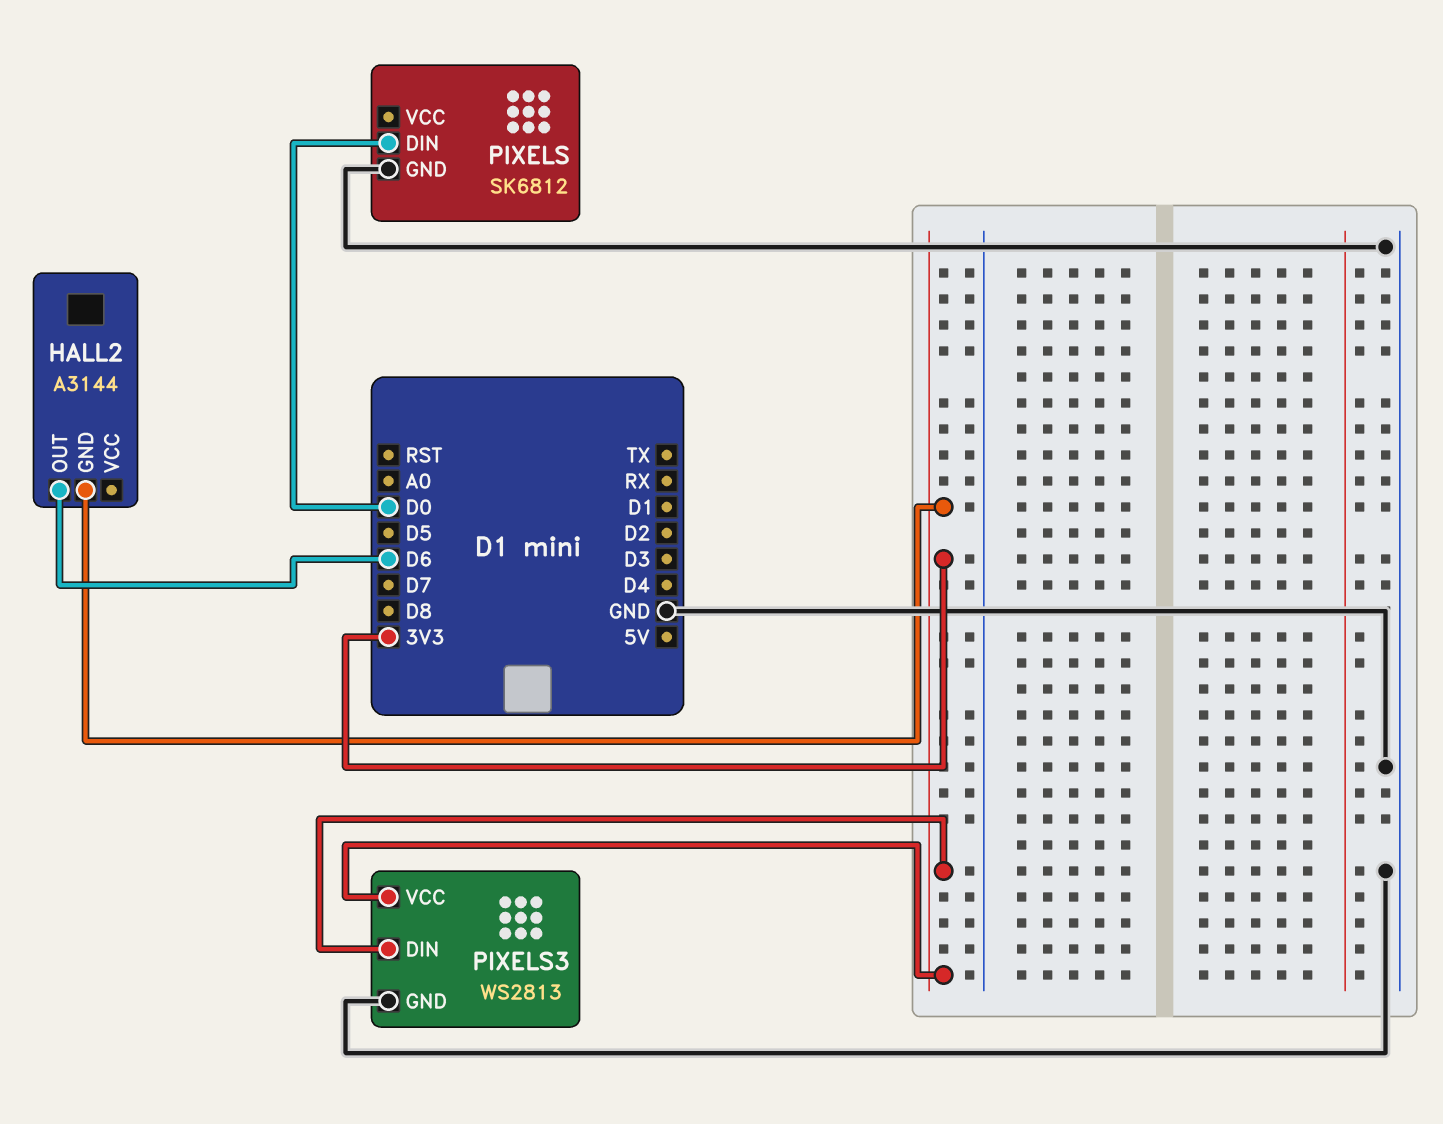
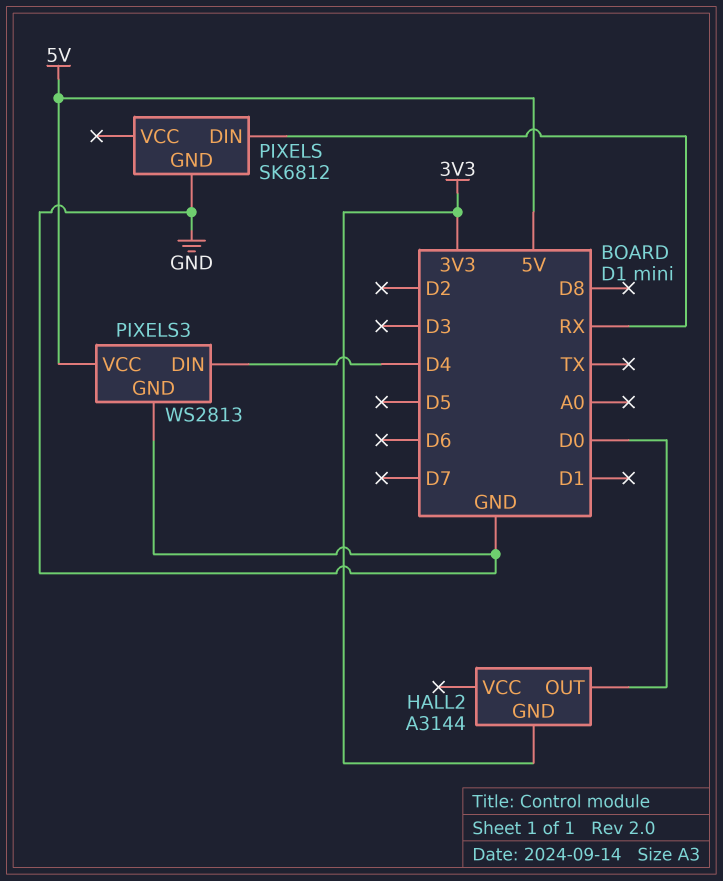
HALL2 pin OUT: D6 -> D0
PIXELS pin DIN: D0 -> RX
PIXELS3 pin DIN: 3V3 -> D4
PIXELS3 pin VCC: 3V3 -> 5V

